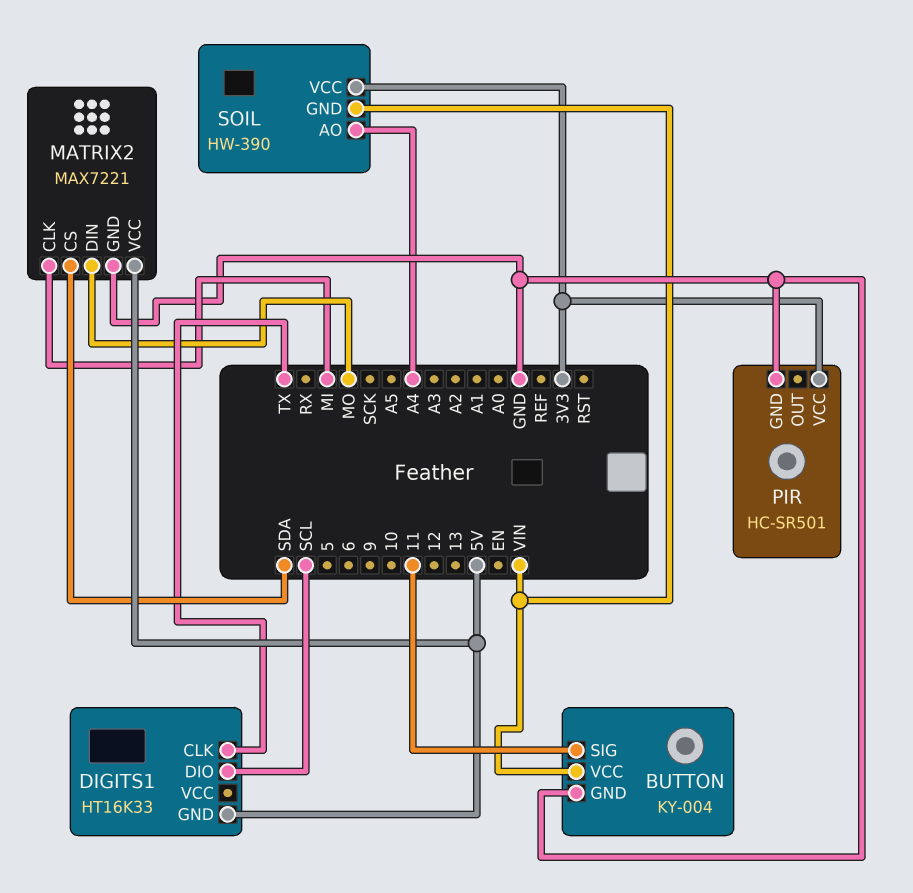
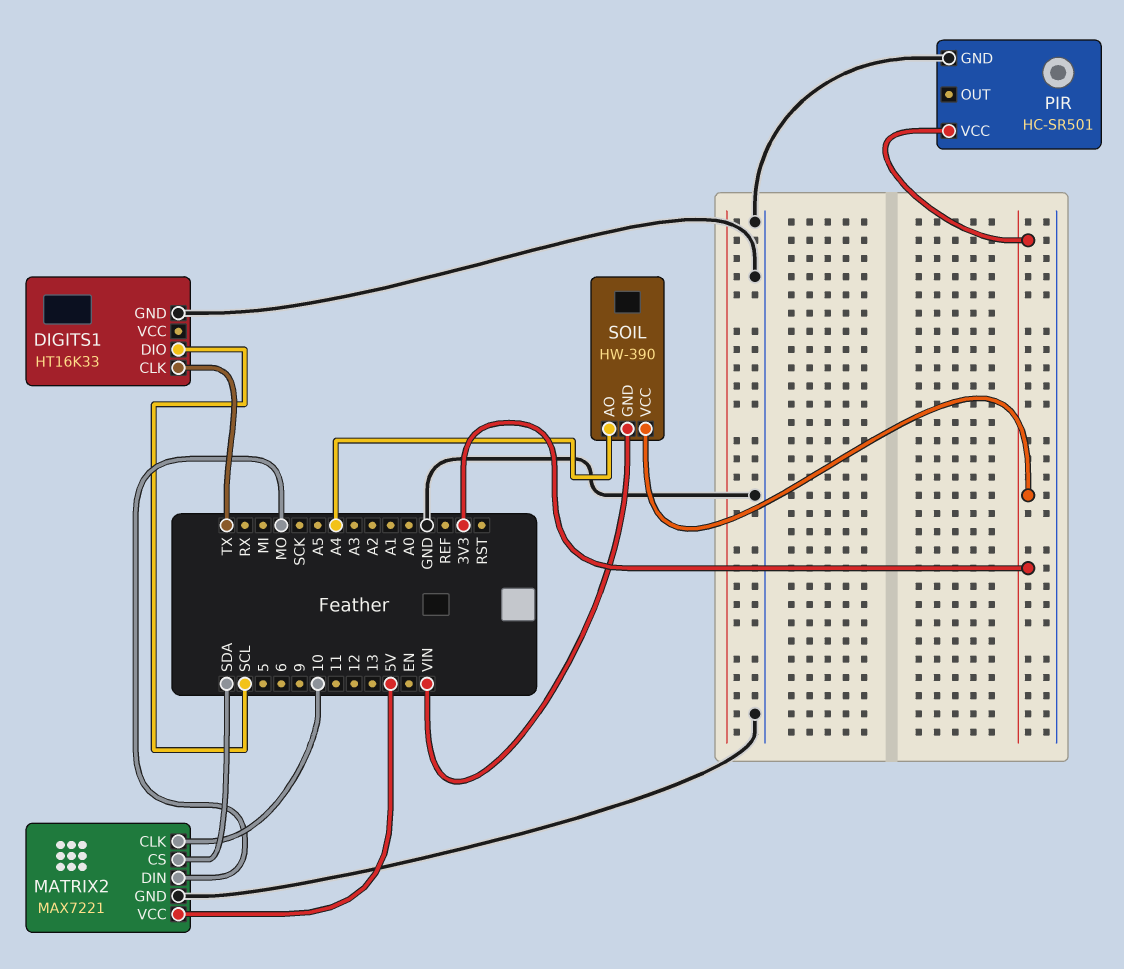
BUTTON: KY-004 -> none
BUTTON pin GND: GND -> none
BUTTON pin SIG: 11 -> none
BUTTON pin VCC: VIN -> none
DIGITS1 pin GND: 5V -> GND
MATRIX2 pin CLK: MI -> 10

